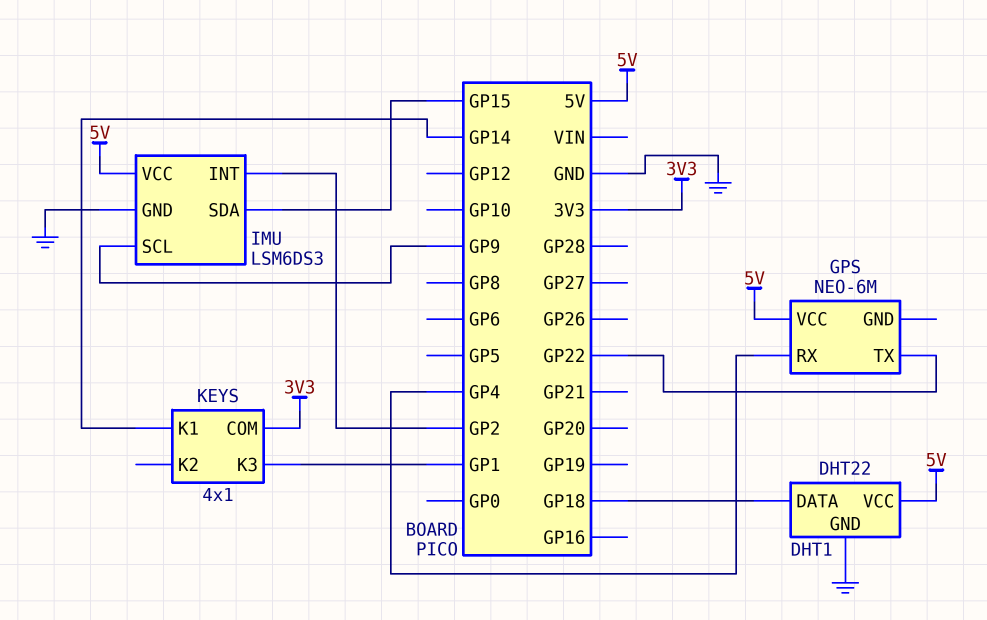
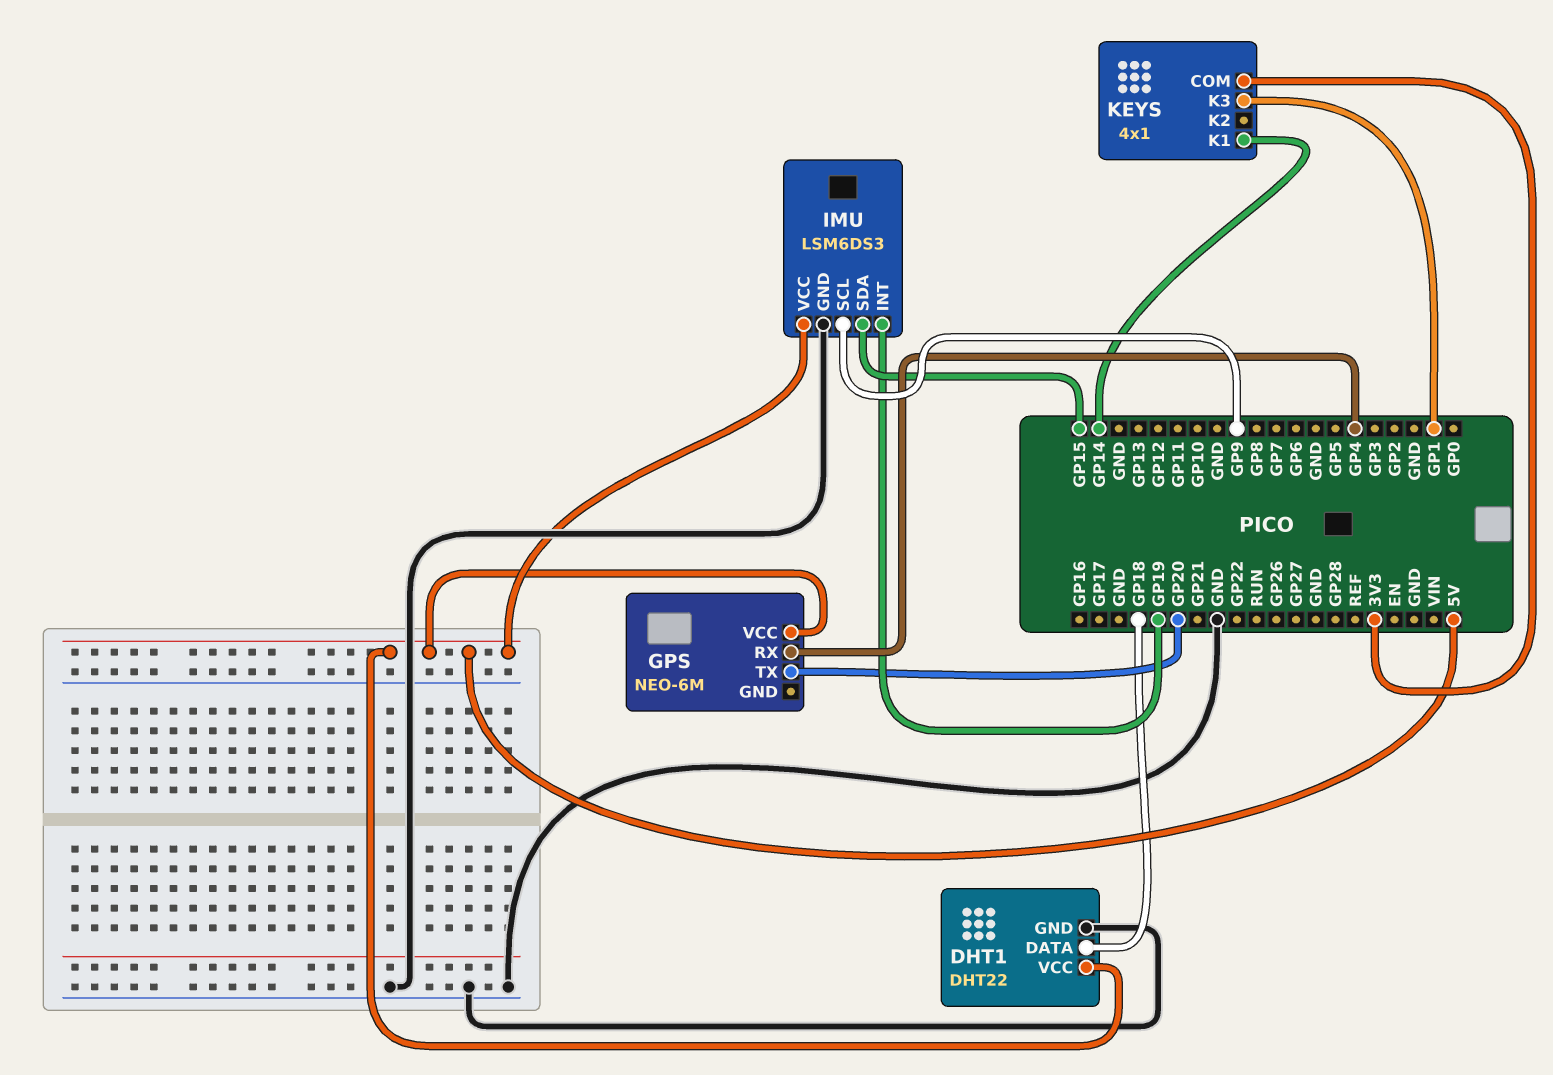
GPS pin TX: GP22 -> GP20
IMU pin INT: GP2 -> GP19

